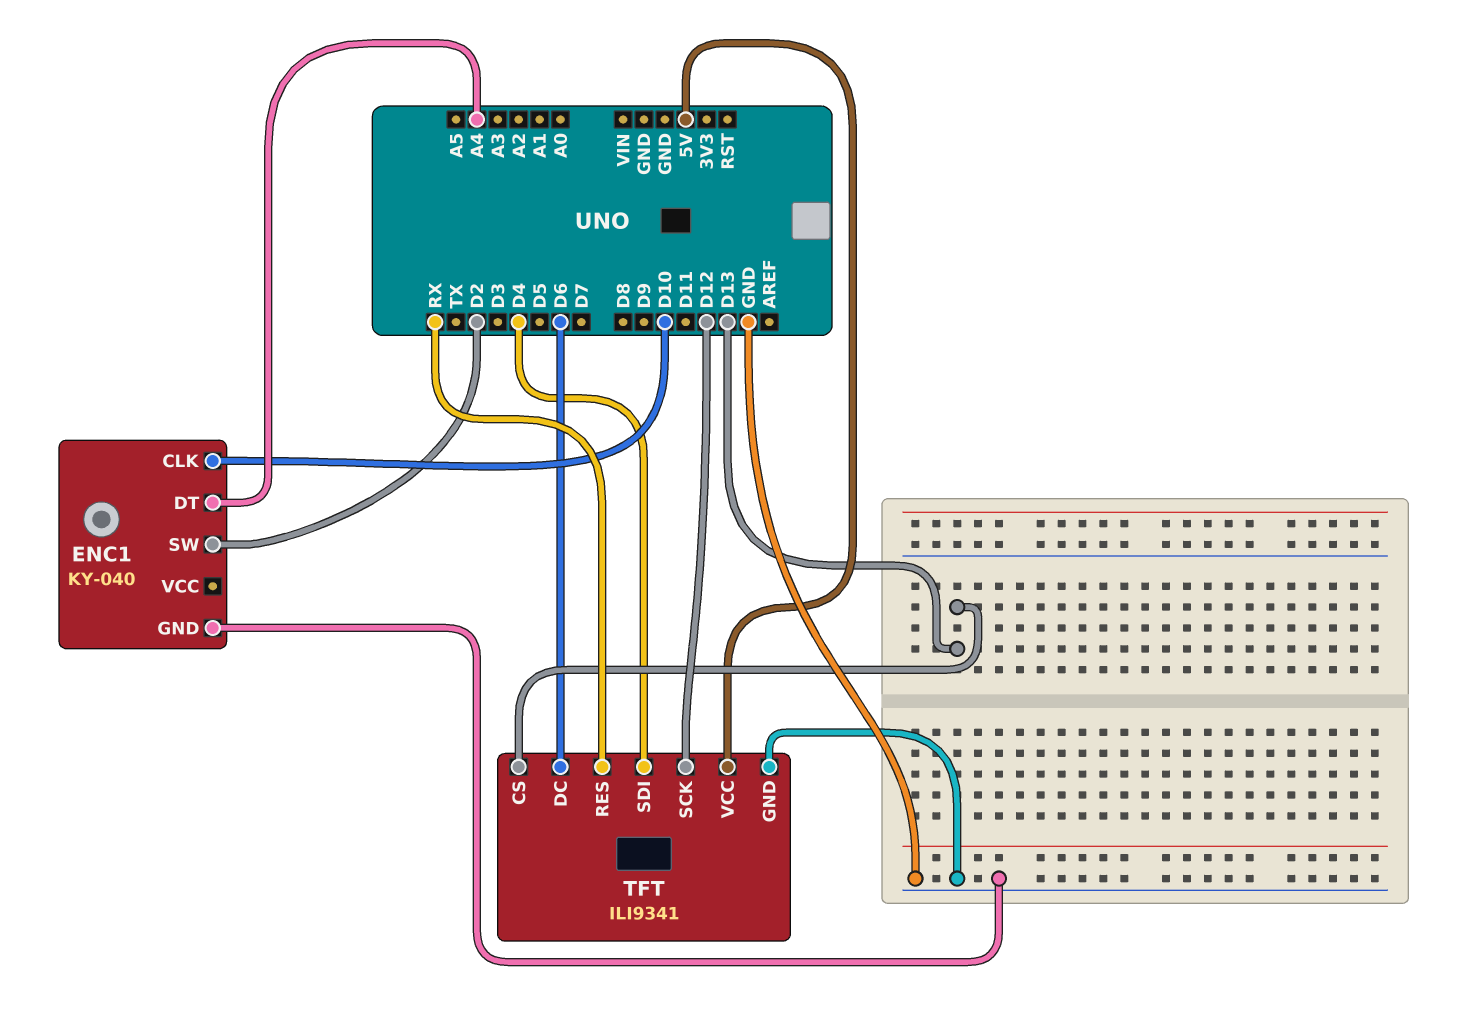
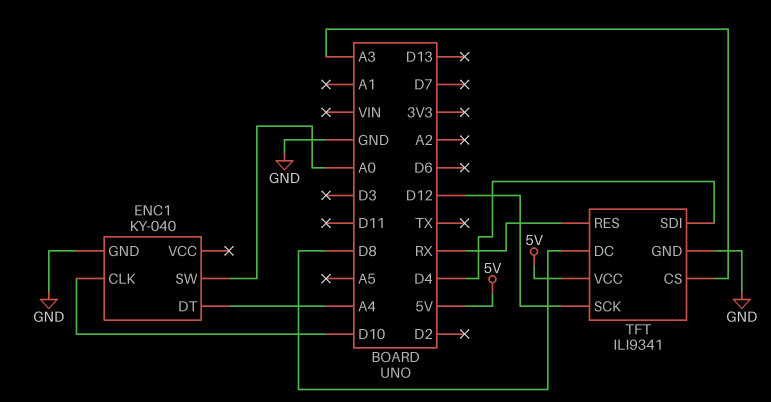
ENC1 pin SW: D2 -> A0
TFT pin CS: D13 -> A3
TFT pin DC: D6 -> D8

